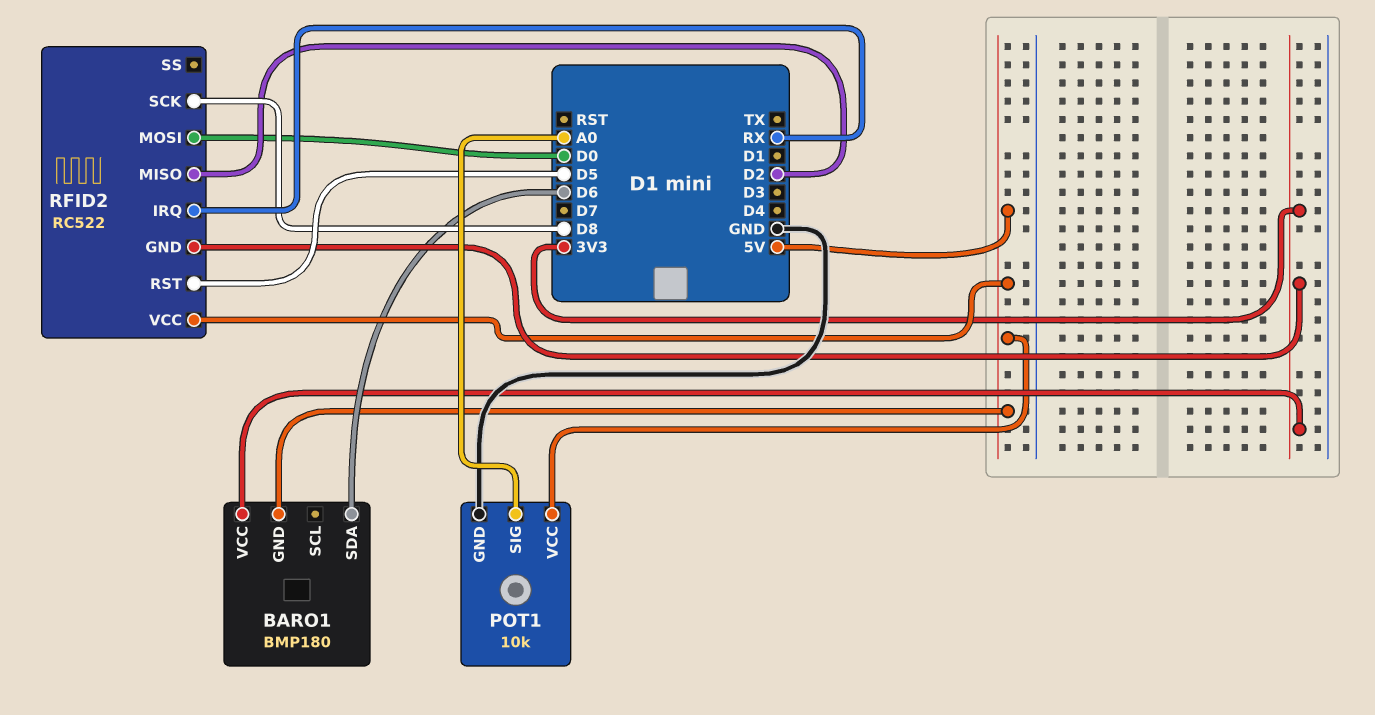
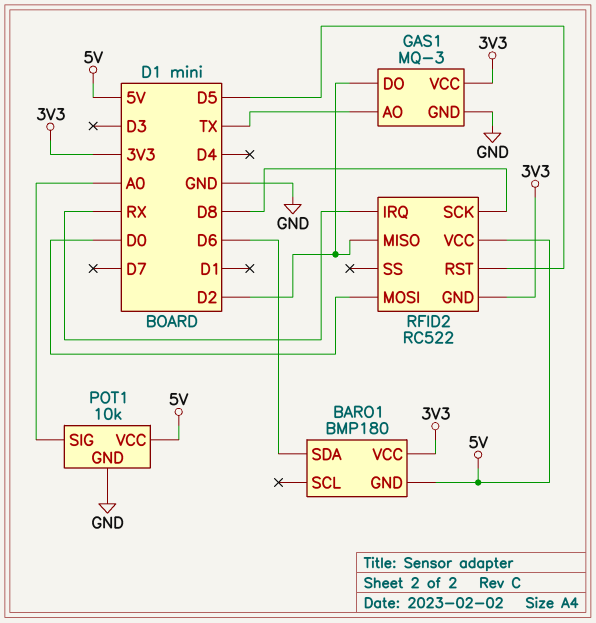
GAS1: none -> MQ-3
GAS1 pin AO: none -> TX
GAS1 pin DO: none -> D2
GAS1 pin GND: none -> GND
GAS1 pin VCC: none -> 3V3

